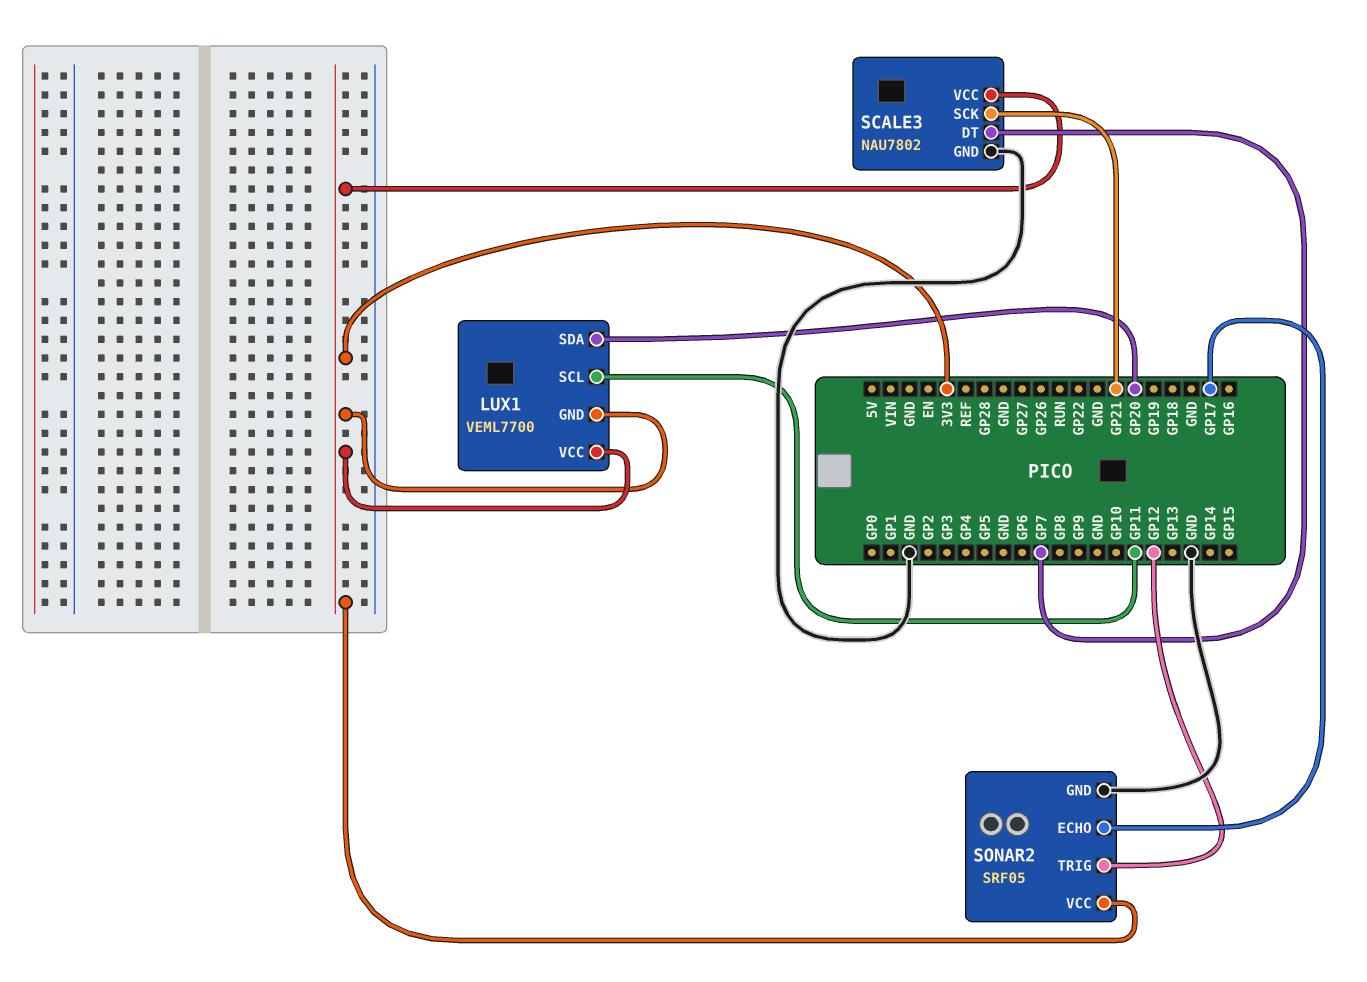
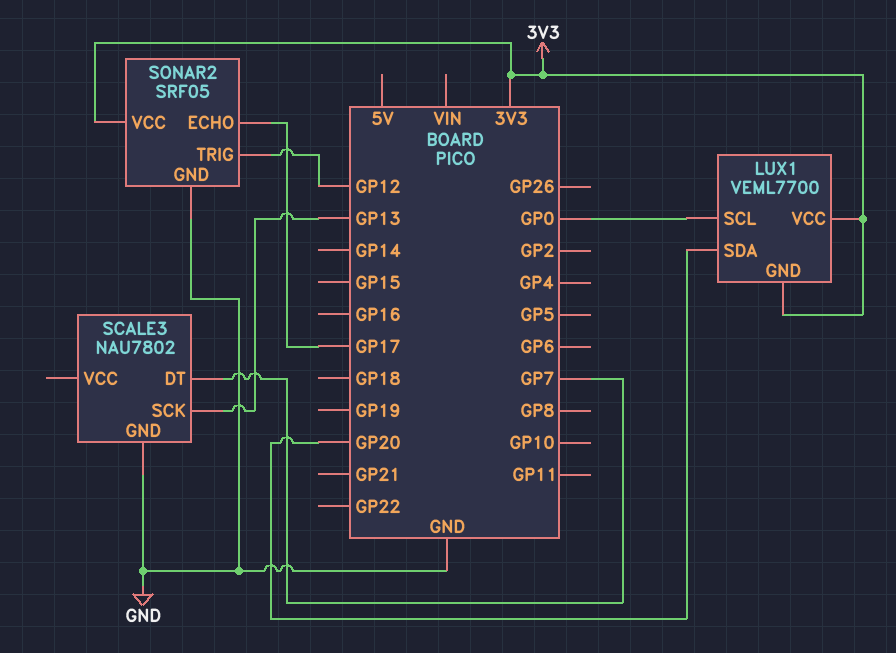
LUX1 pin SCL: GP11 -> GP0
SCALE3 pin SCK: GP21 -> GP13
SCALE3 pin VCC: 3V3 -> none

